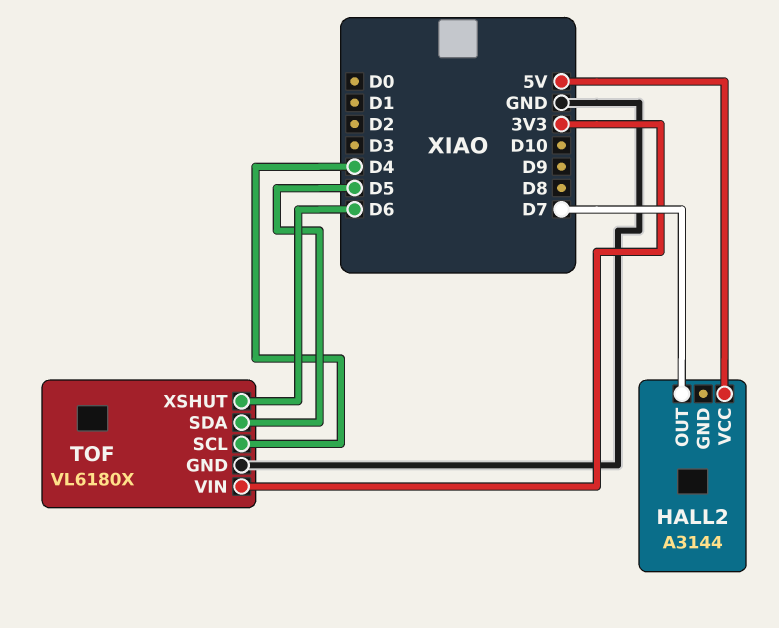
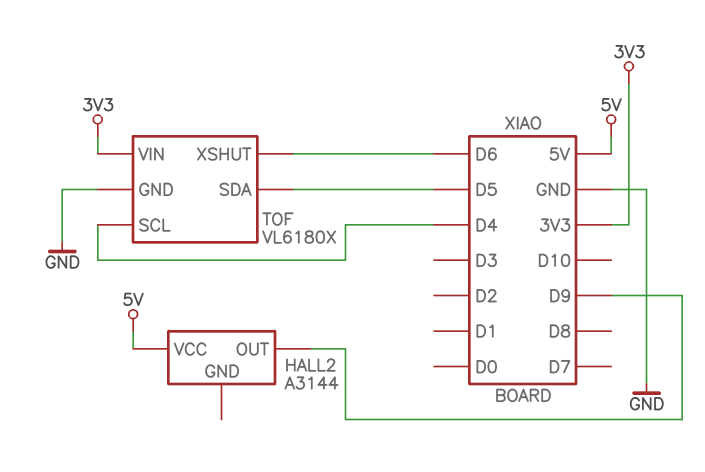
HALL2 pin OUT: D7 -> D9

